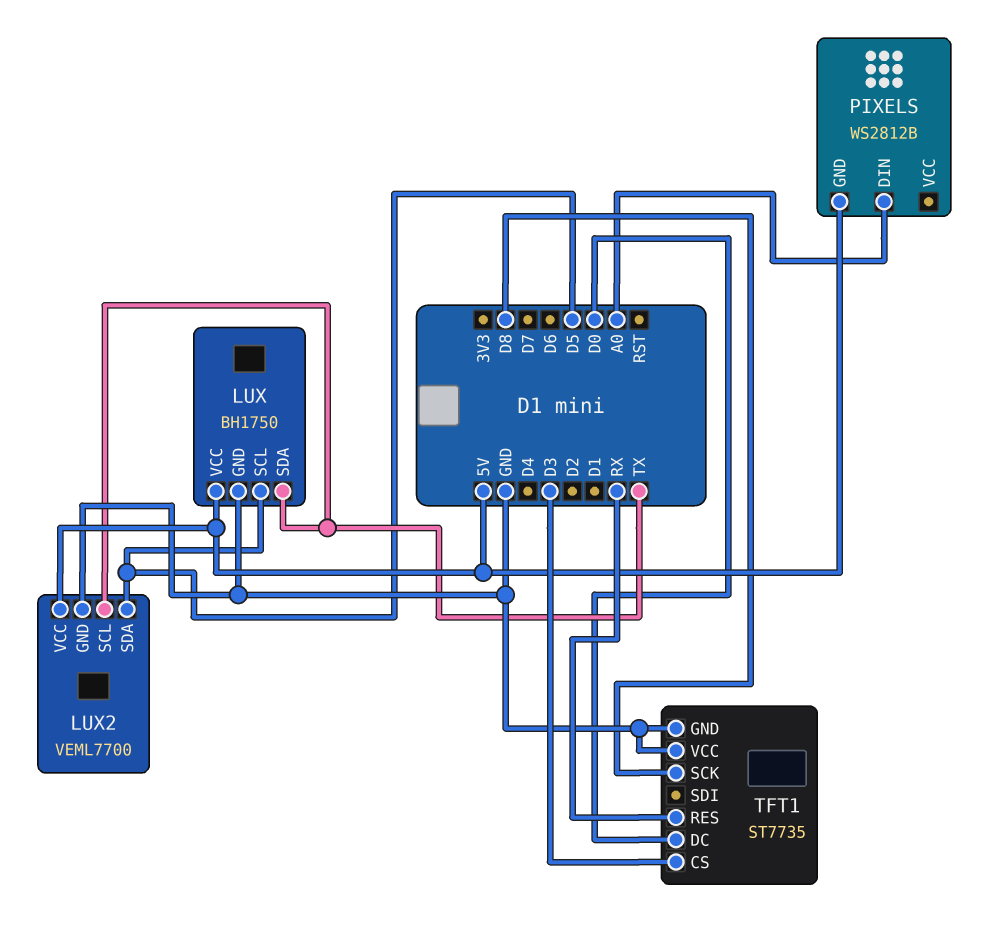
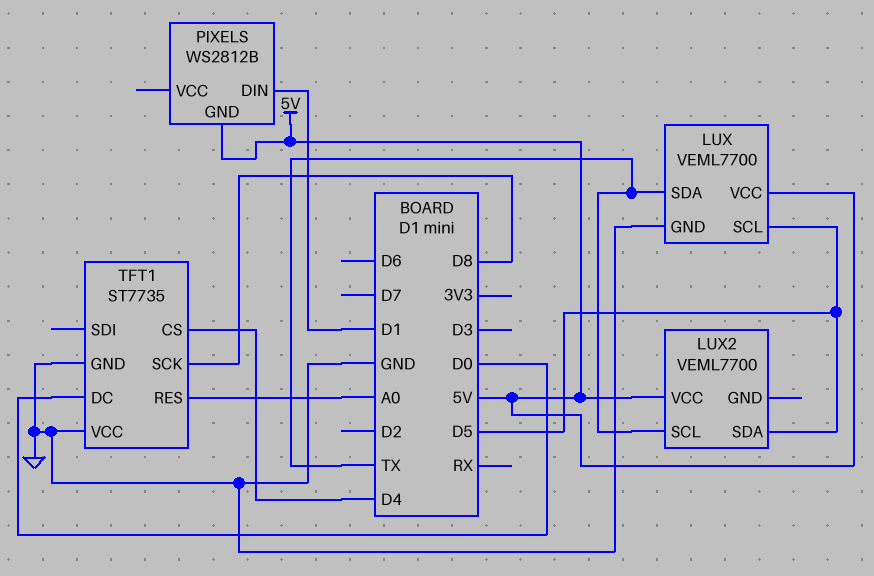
LUX: BH1750 -> VEML7700
LUX2 pin GND: GND -> none
PIXELS pin DIN: A0 -> D1
TFT1 pin CS: D3 -> D4
TFT1 pin RES: RX -> A0

